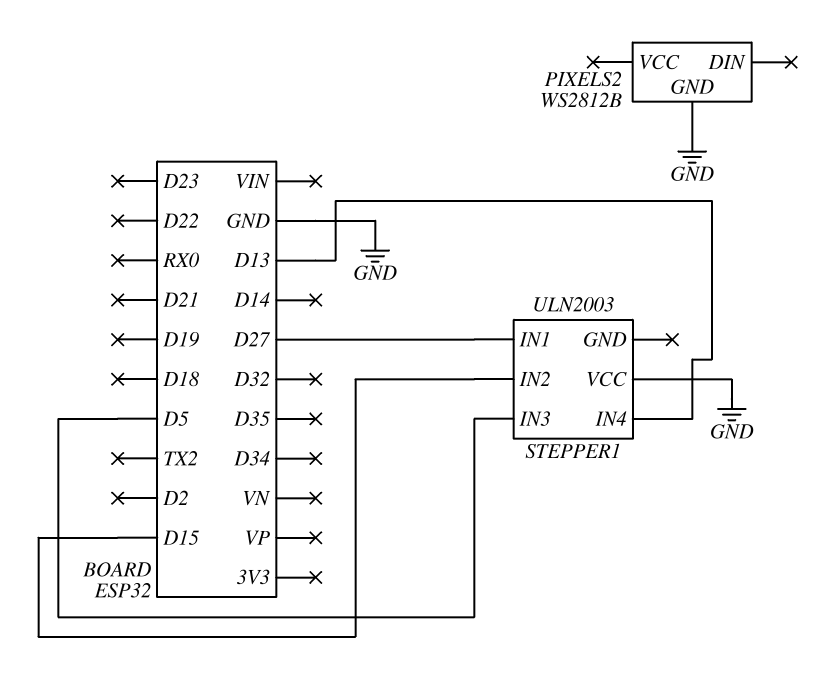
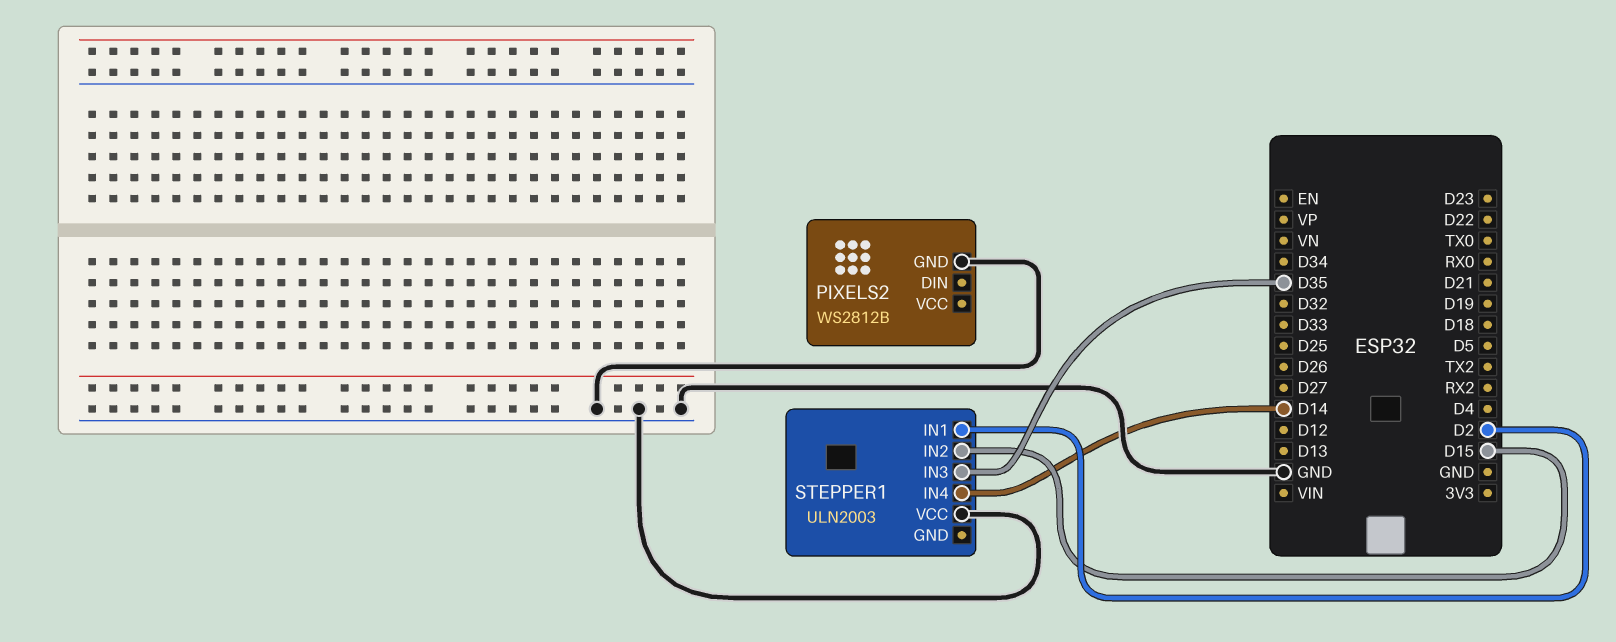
STEPPER1 pin IN1: D27 -> D2
STEPPER1 pin IN3: D5 -> D35
STEPPER1 pin IN4: D13 -> D14

